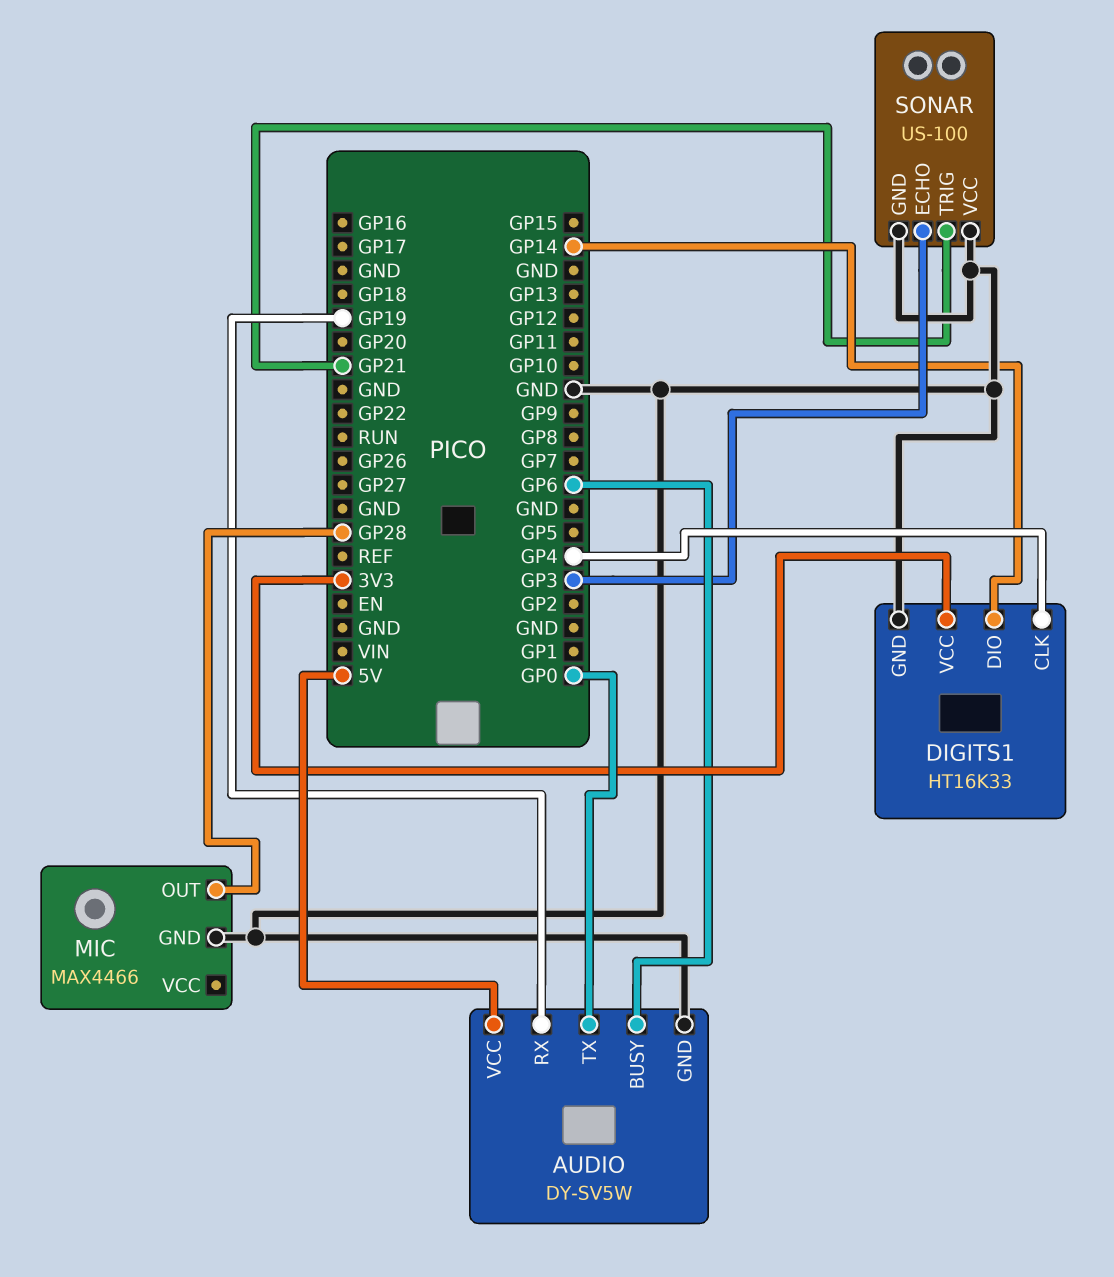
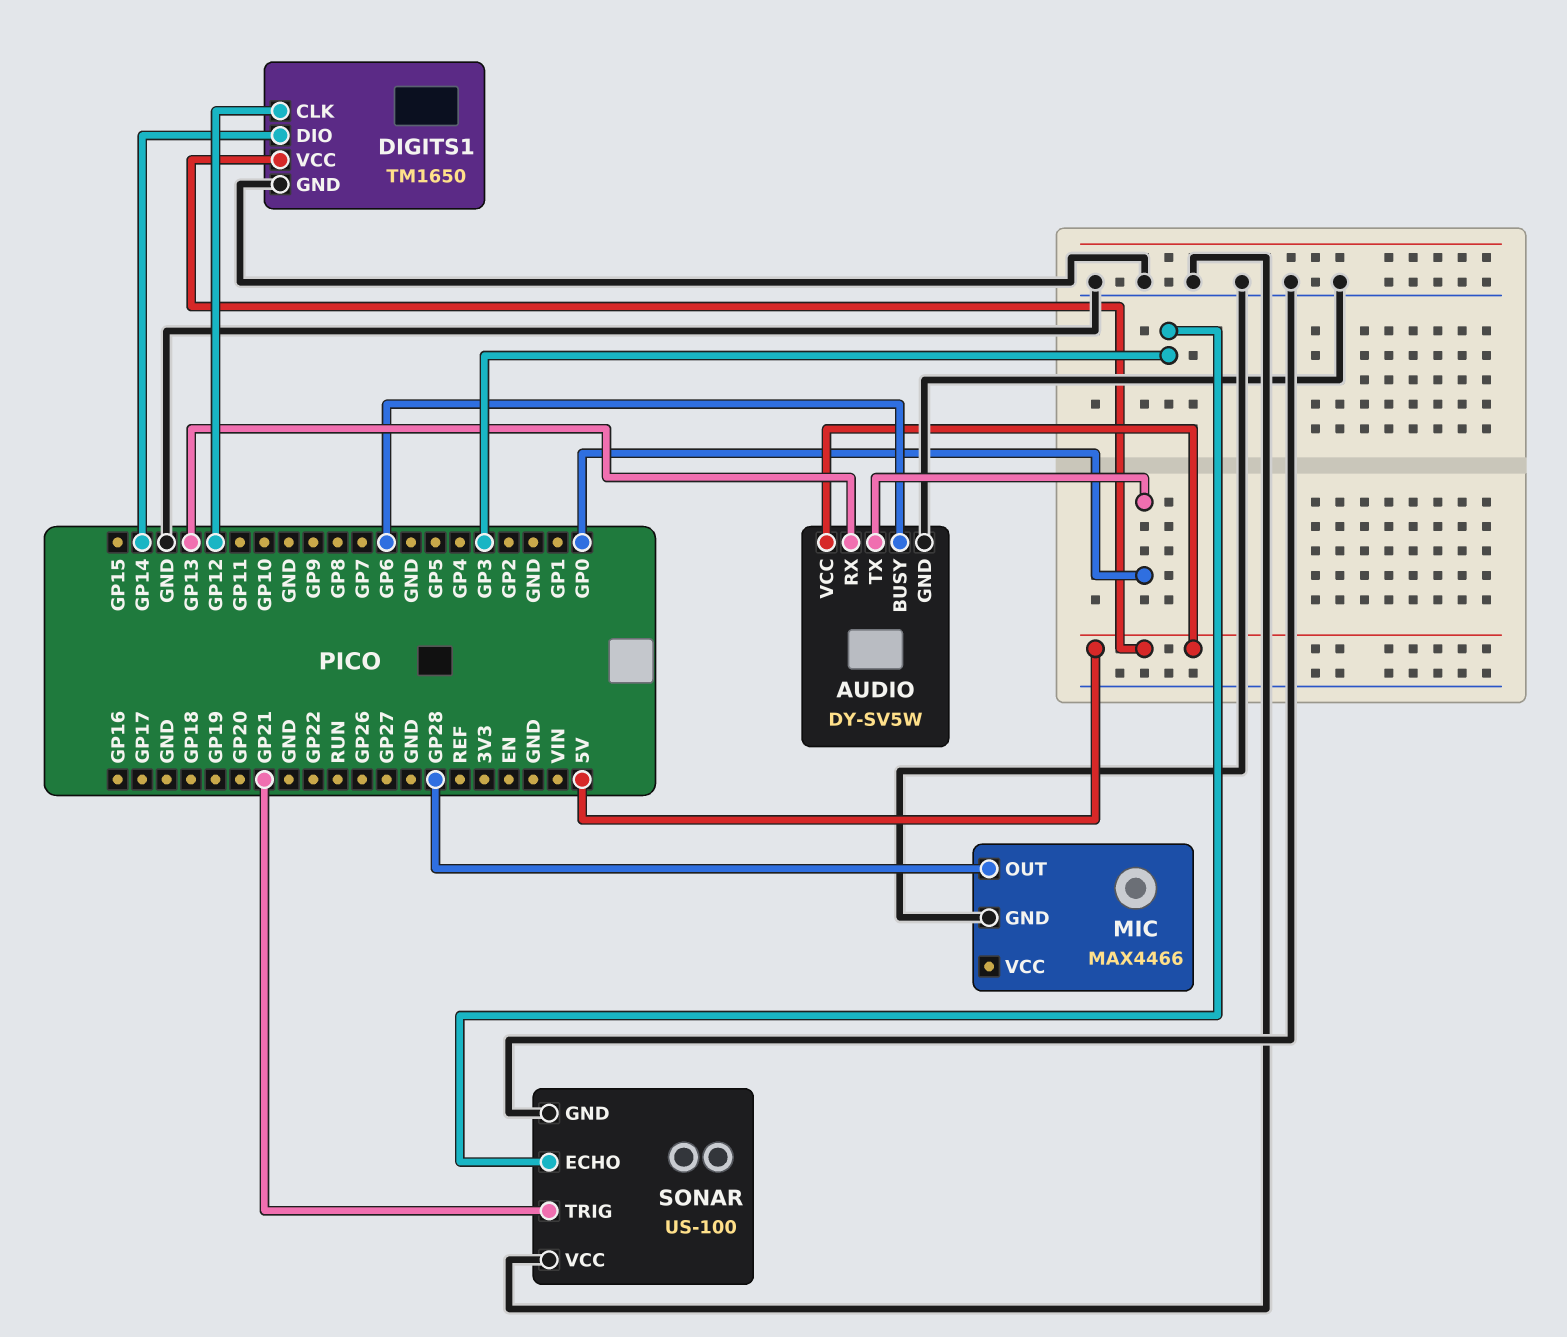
AUDIO pin RX: GP19 -> GP13
DIGITS1: HT16K33 -> TM1650
DIGITS1 pin CLK: GP4 -> GP12
DIGITS1 pin VCC: 3V3 -> 5V

